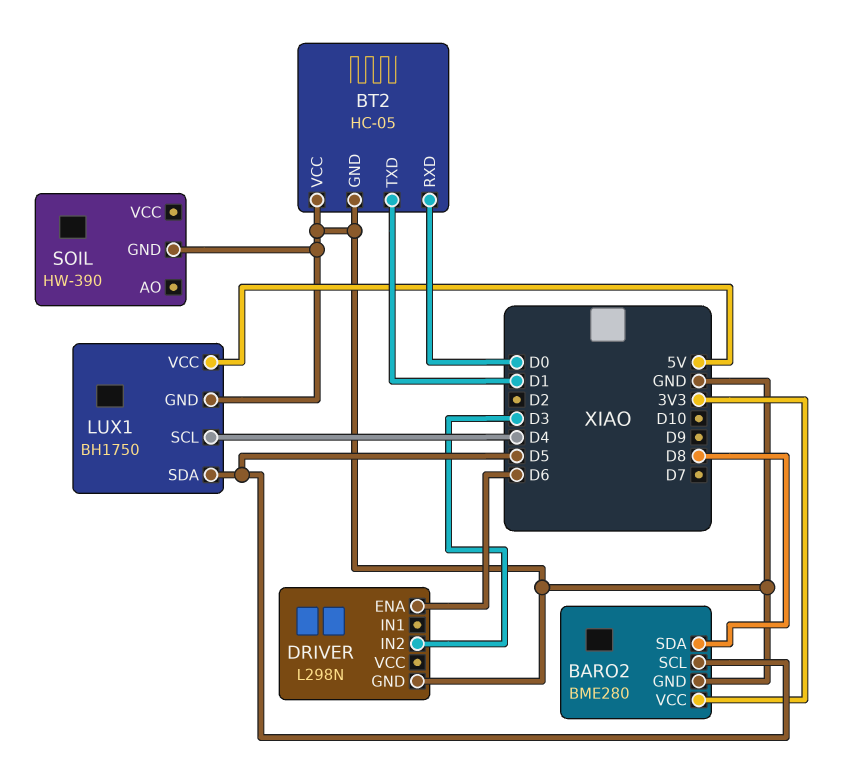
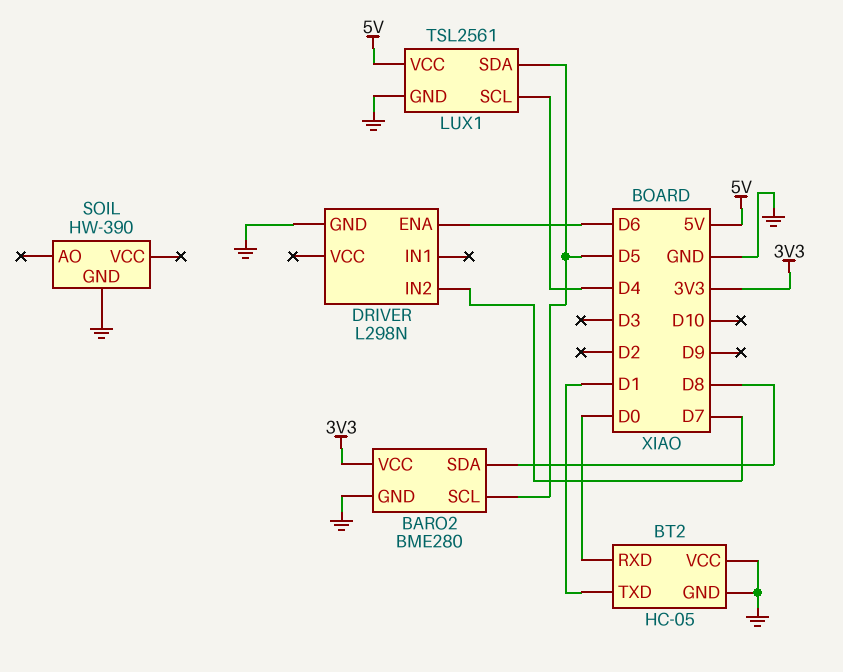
DRIVER pin IN2: D3 -> D7
LUX1: BH1750 -> TSL2561

